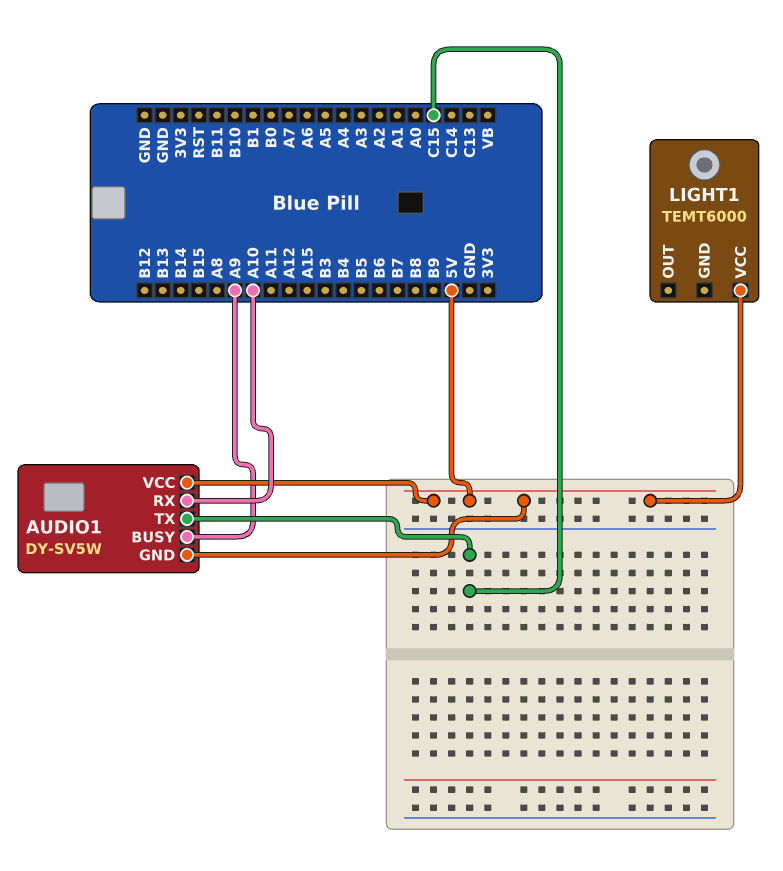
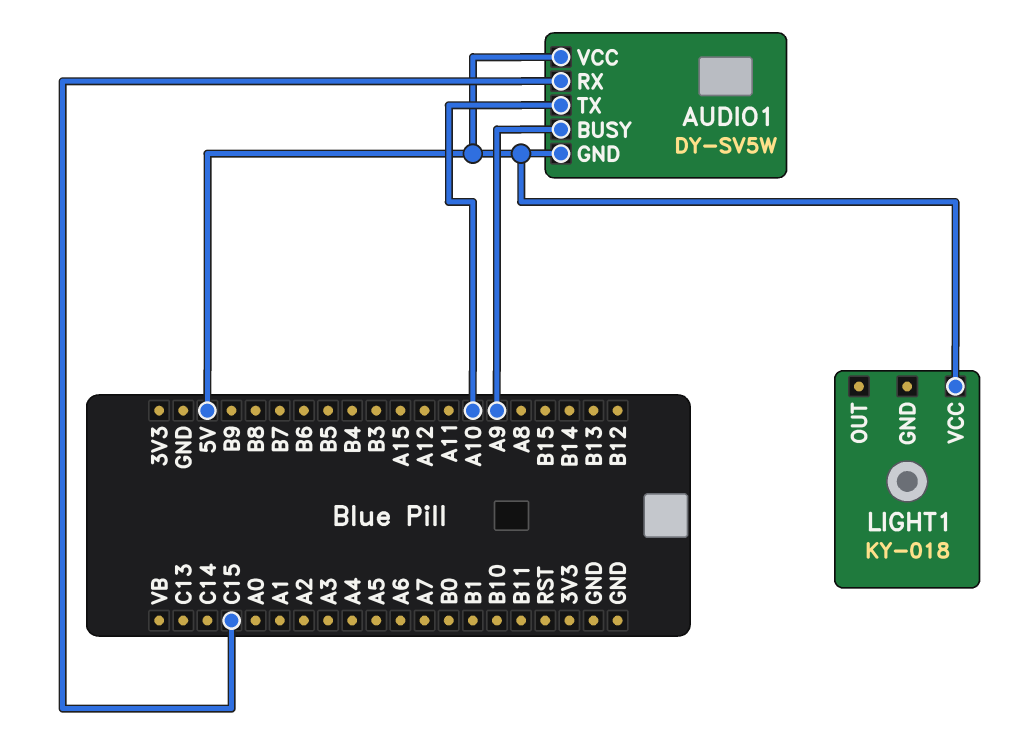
AUDIO1 pin RX: A10 -> C15
AUDIO1 pin TX: C15 -> A10
LIGHT1: TEMT6000 -> KY-018

